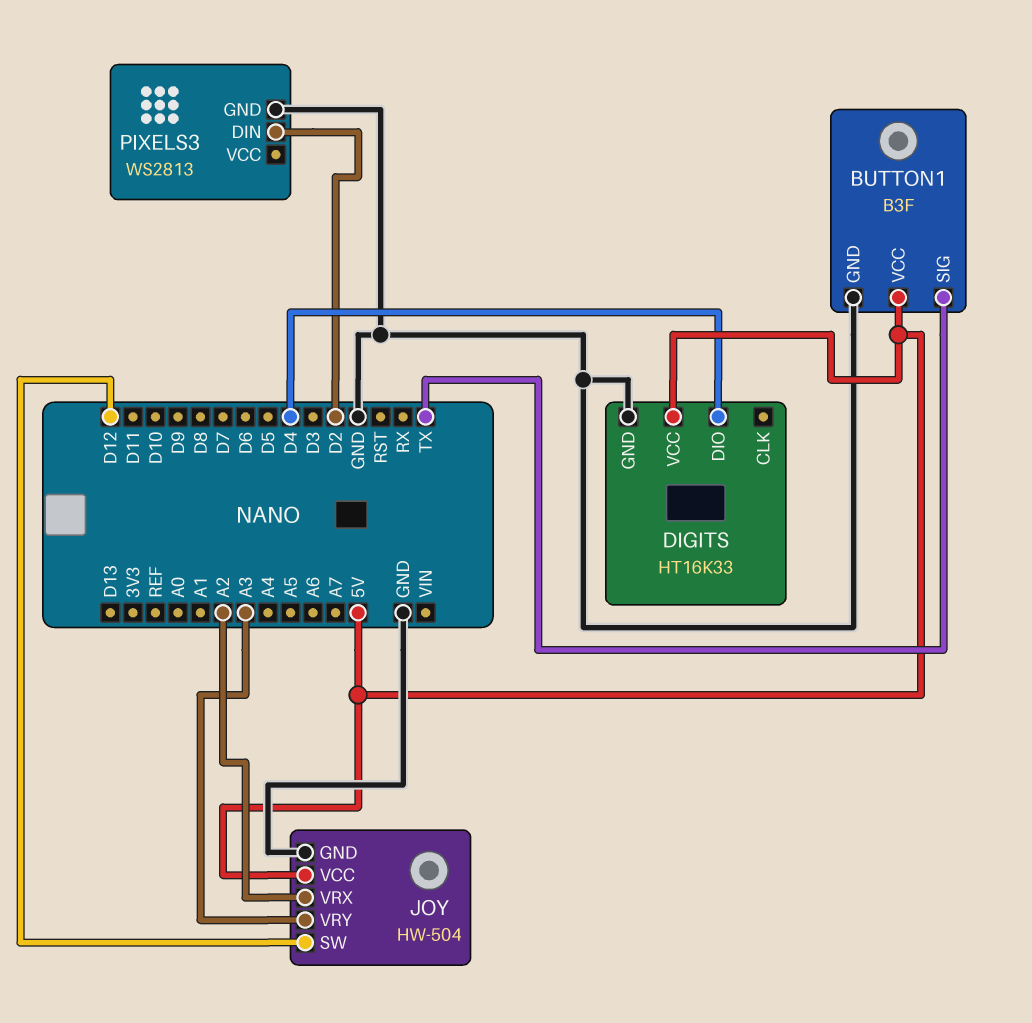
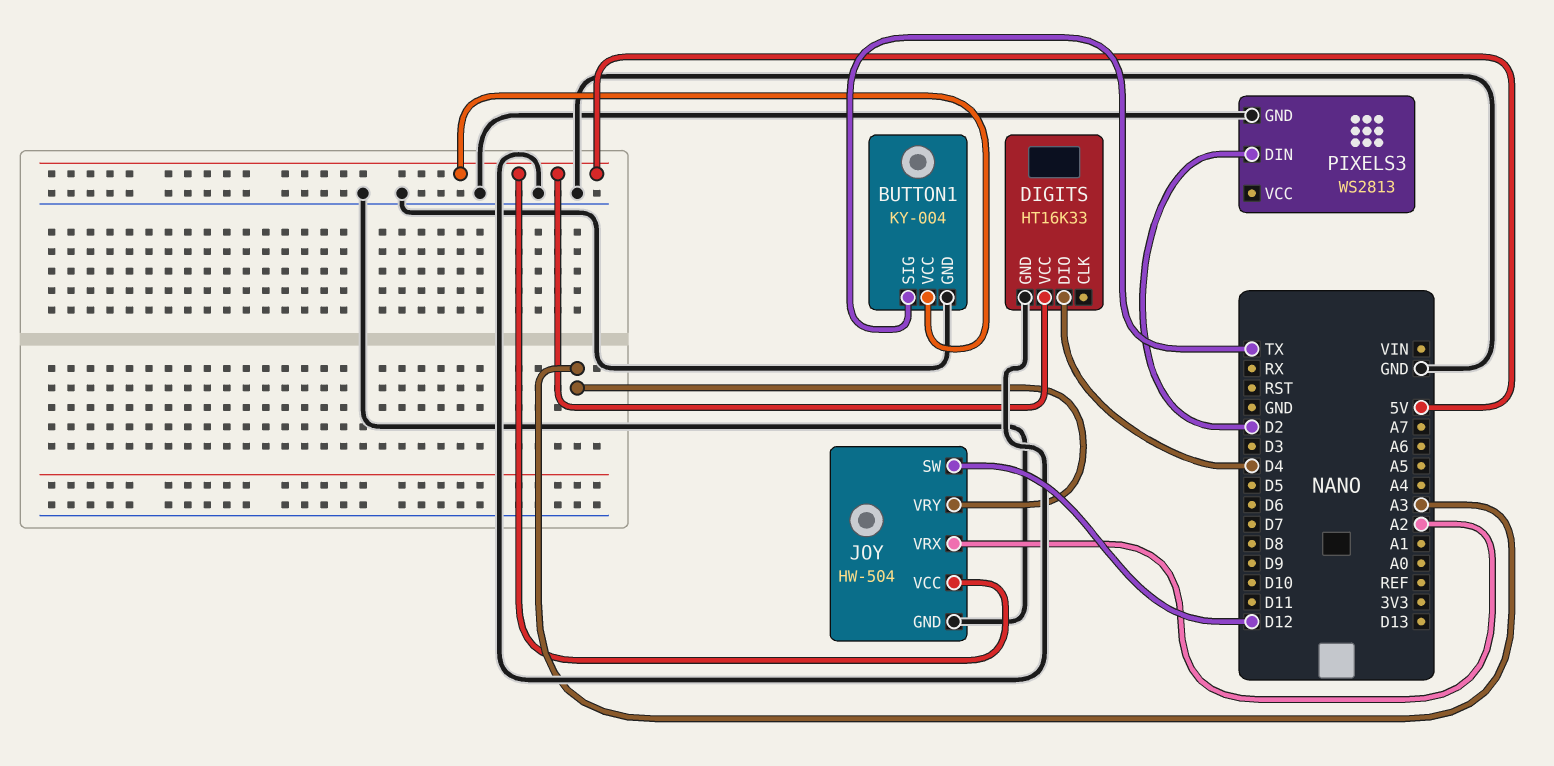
BUTTON1: B3F -> KY-004

